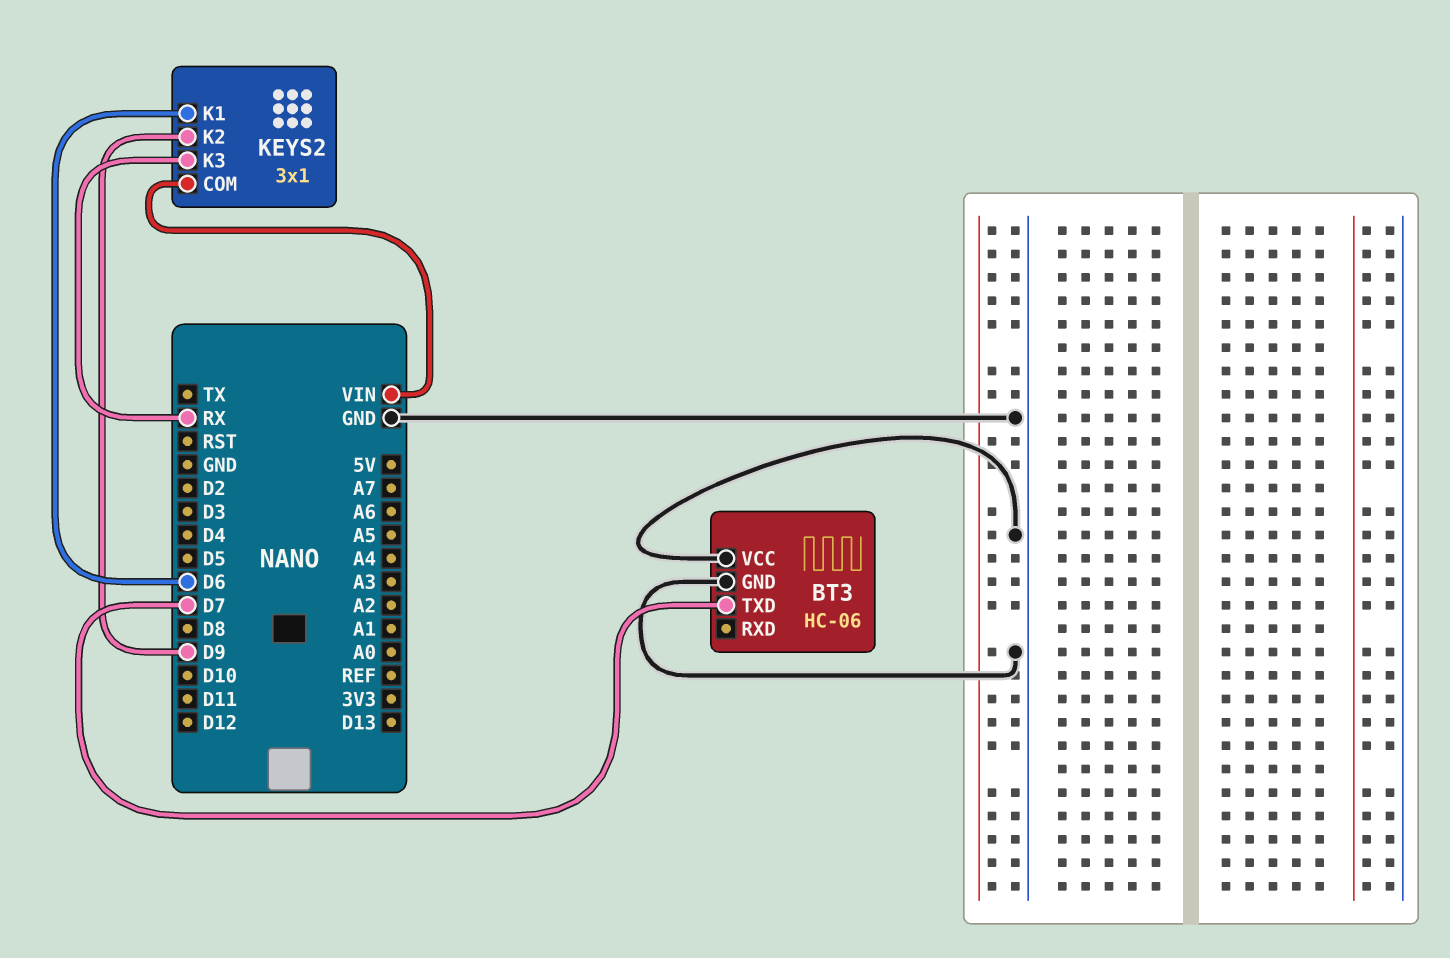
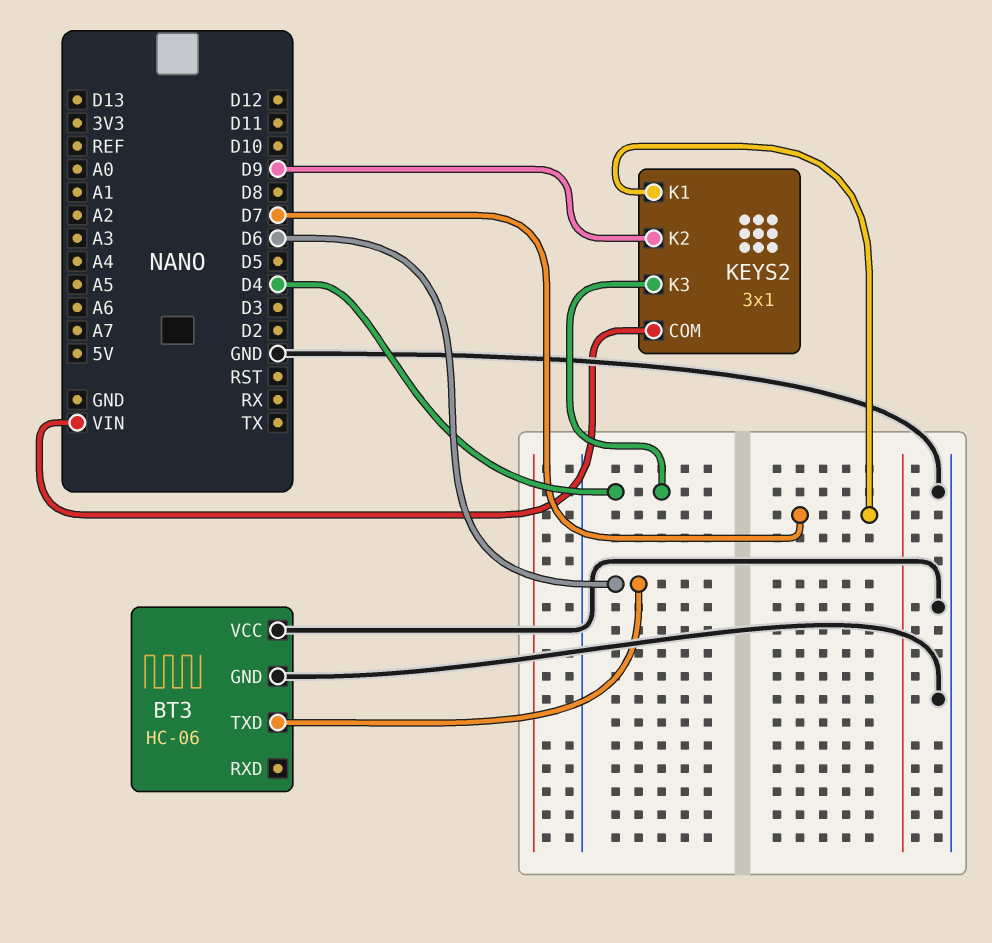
BT3 pin TXD: D7 -> D6
KEYS2 pin K1: D6 -> D7
KEYS2 pin K3: RX -> D4

